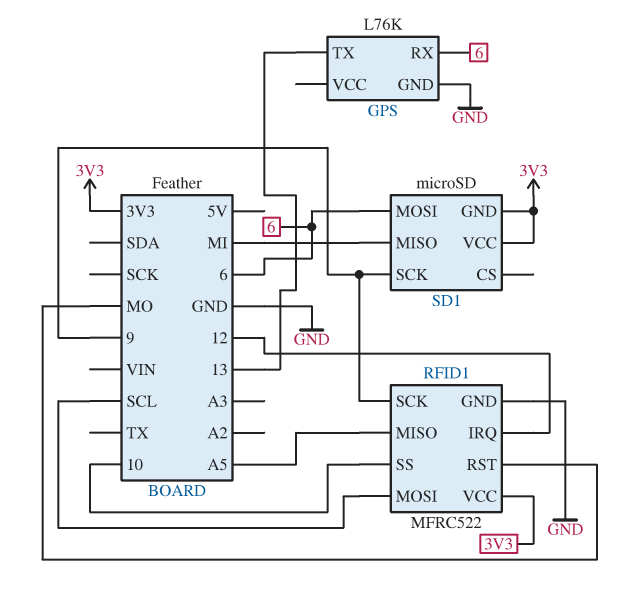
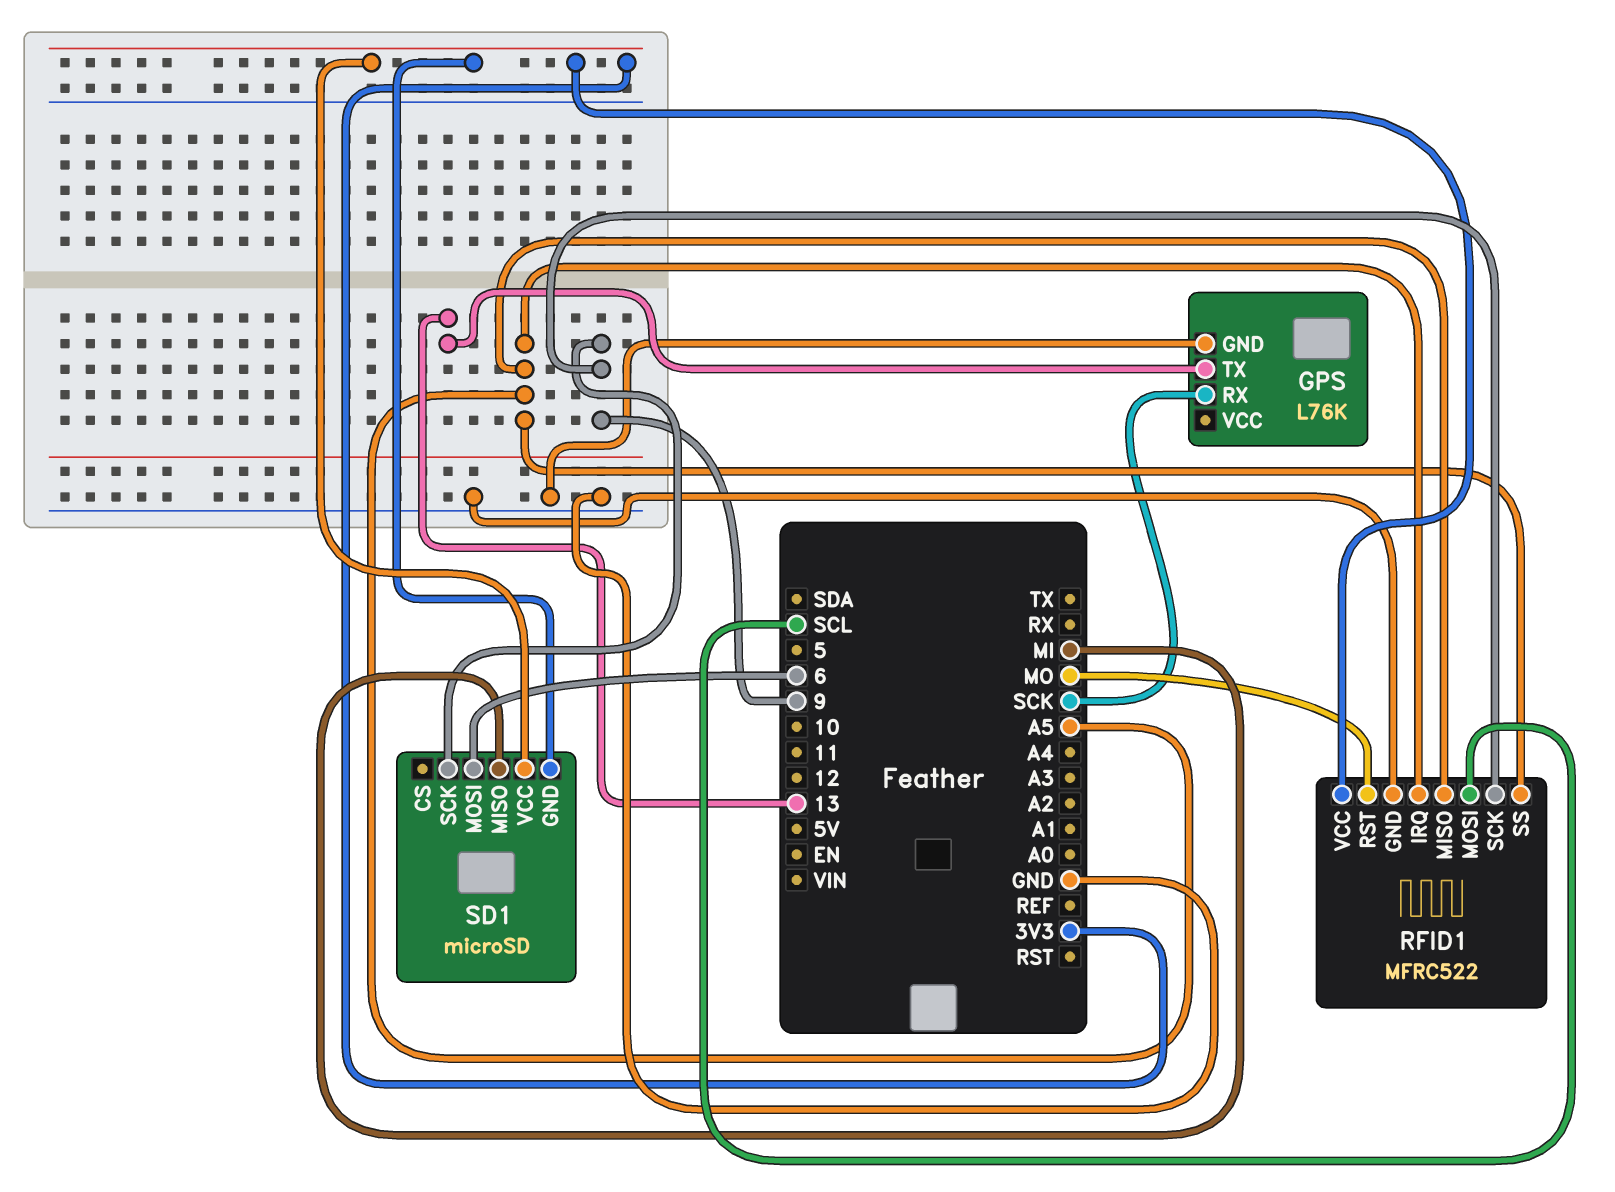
GPS pin RX: 6 -> SCK
RFID1 pin IRQ: 12 -> A5
RFID1 pin SS: 10 -> A5

